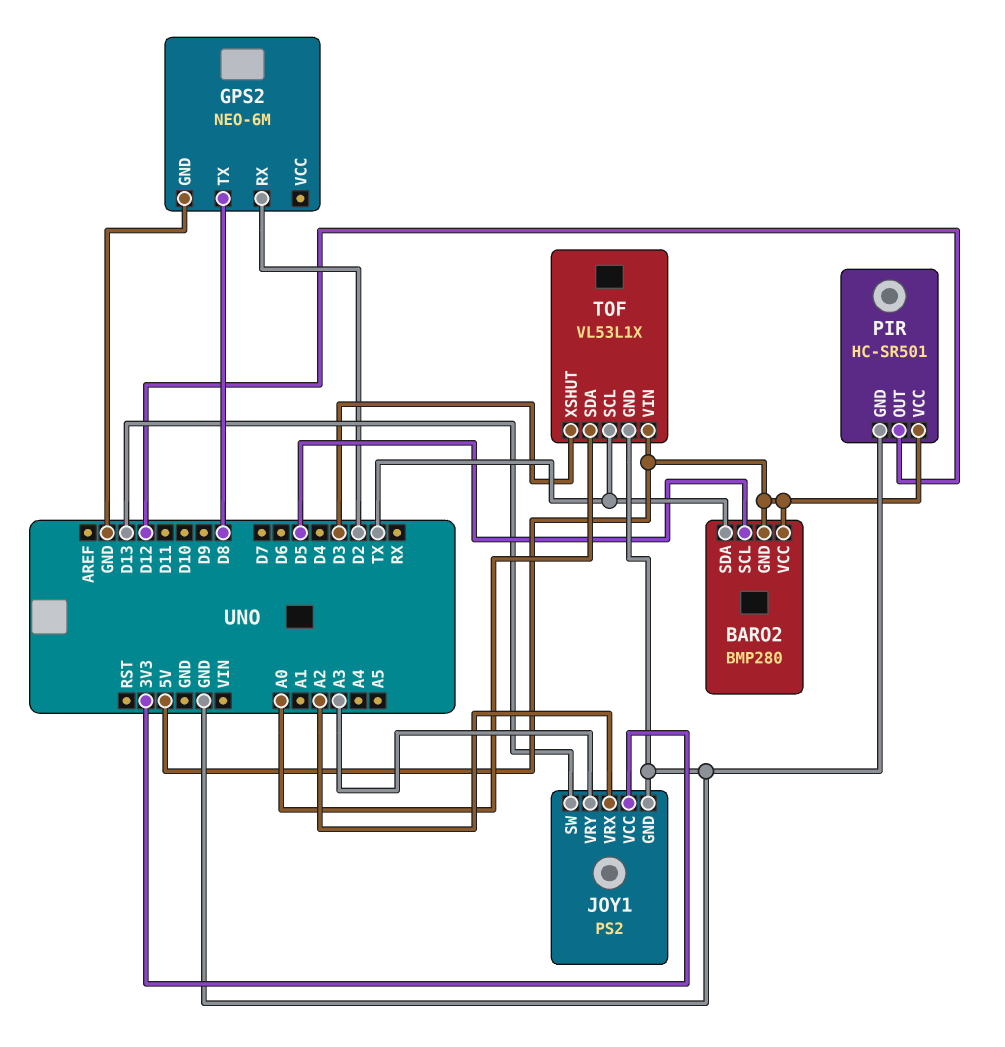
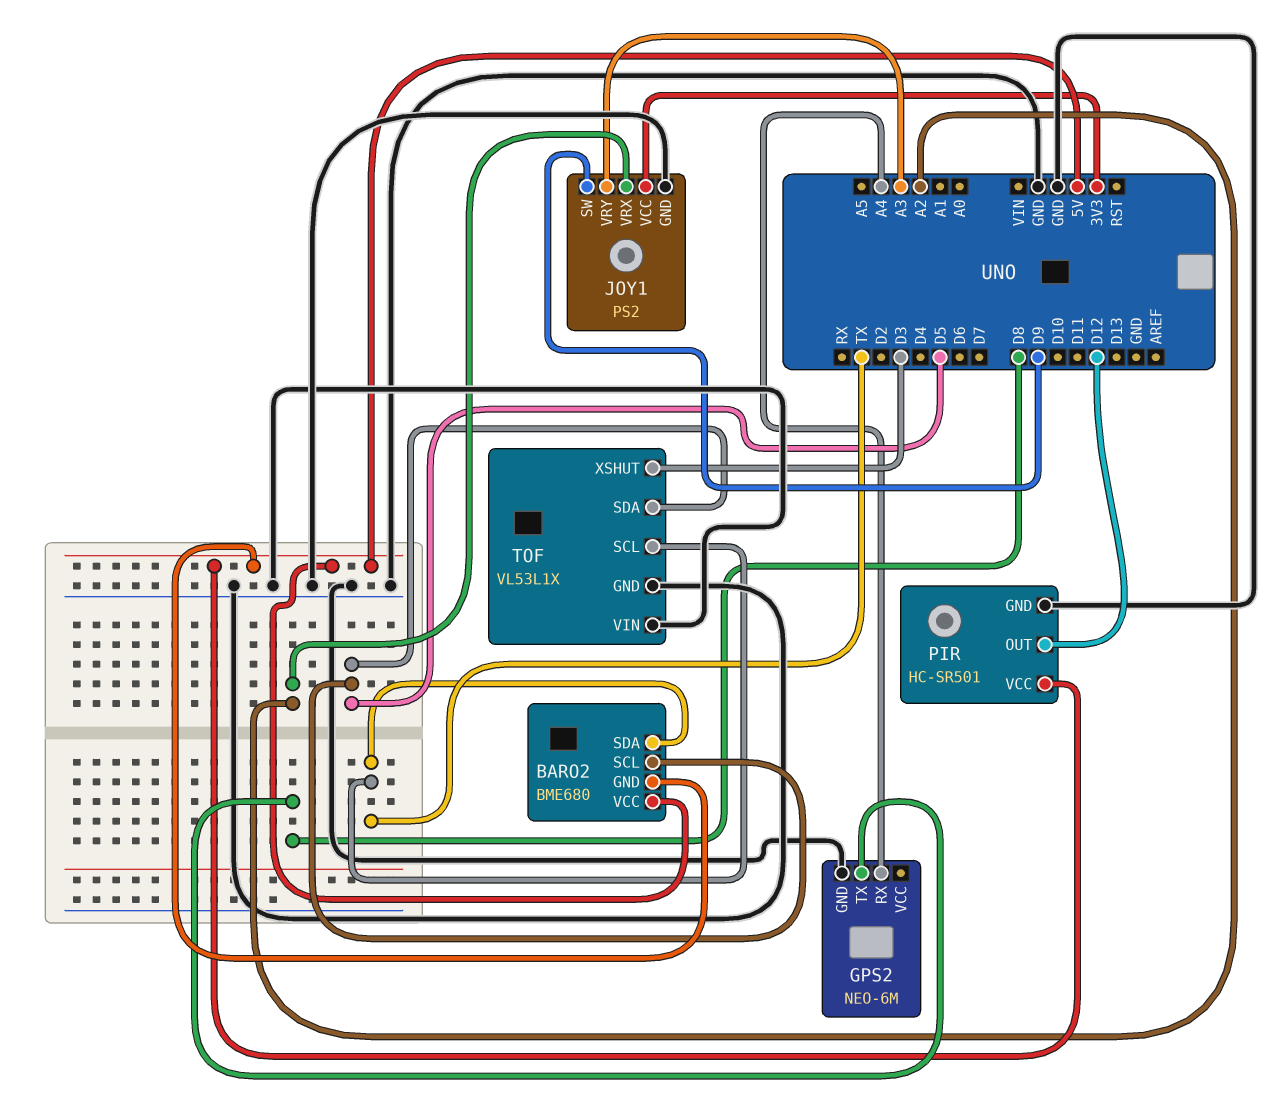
BARO2: BMP280 -> BME680
GPS2 pin RX: D2 -> A4
JOY1 pin SW: D13 -> D9
TOF pin SDA: A0 -> D5
TOF pin VIN: 5V -> GND

